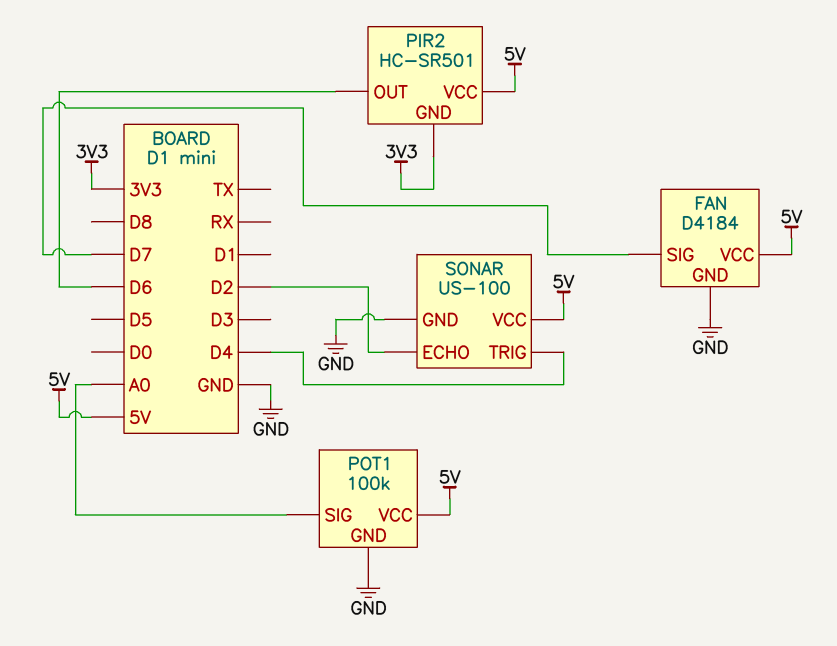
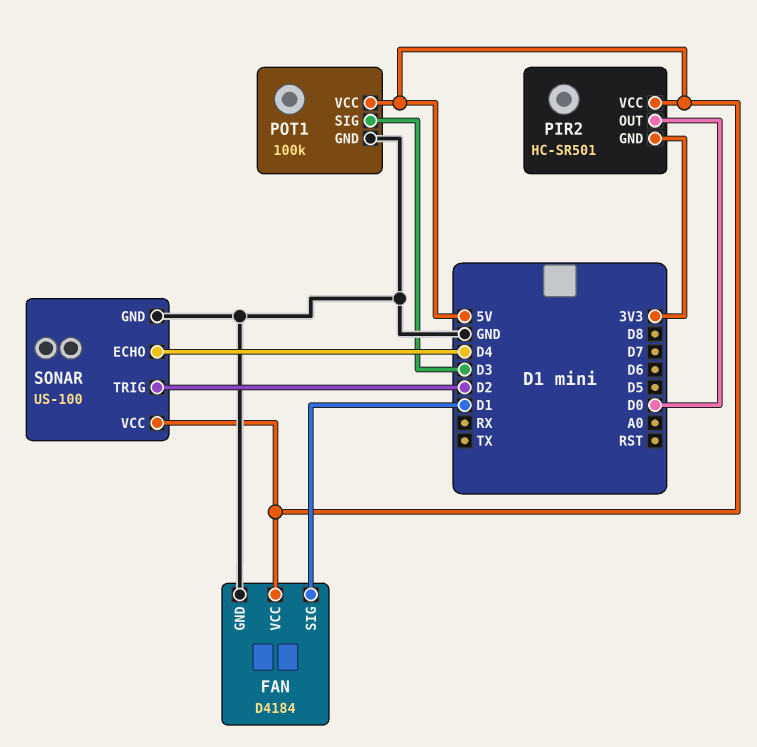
FAN pin SIG: D7 -> D1
PIR2 pin OUT: D6 -> D0
POT1 pin SIG: A0 -> D3
SONAR pin ECHO: D2 -> D4
SONAR pin TRIG: D4 -> D2

